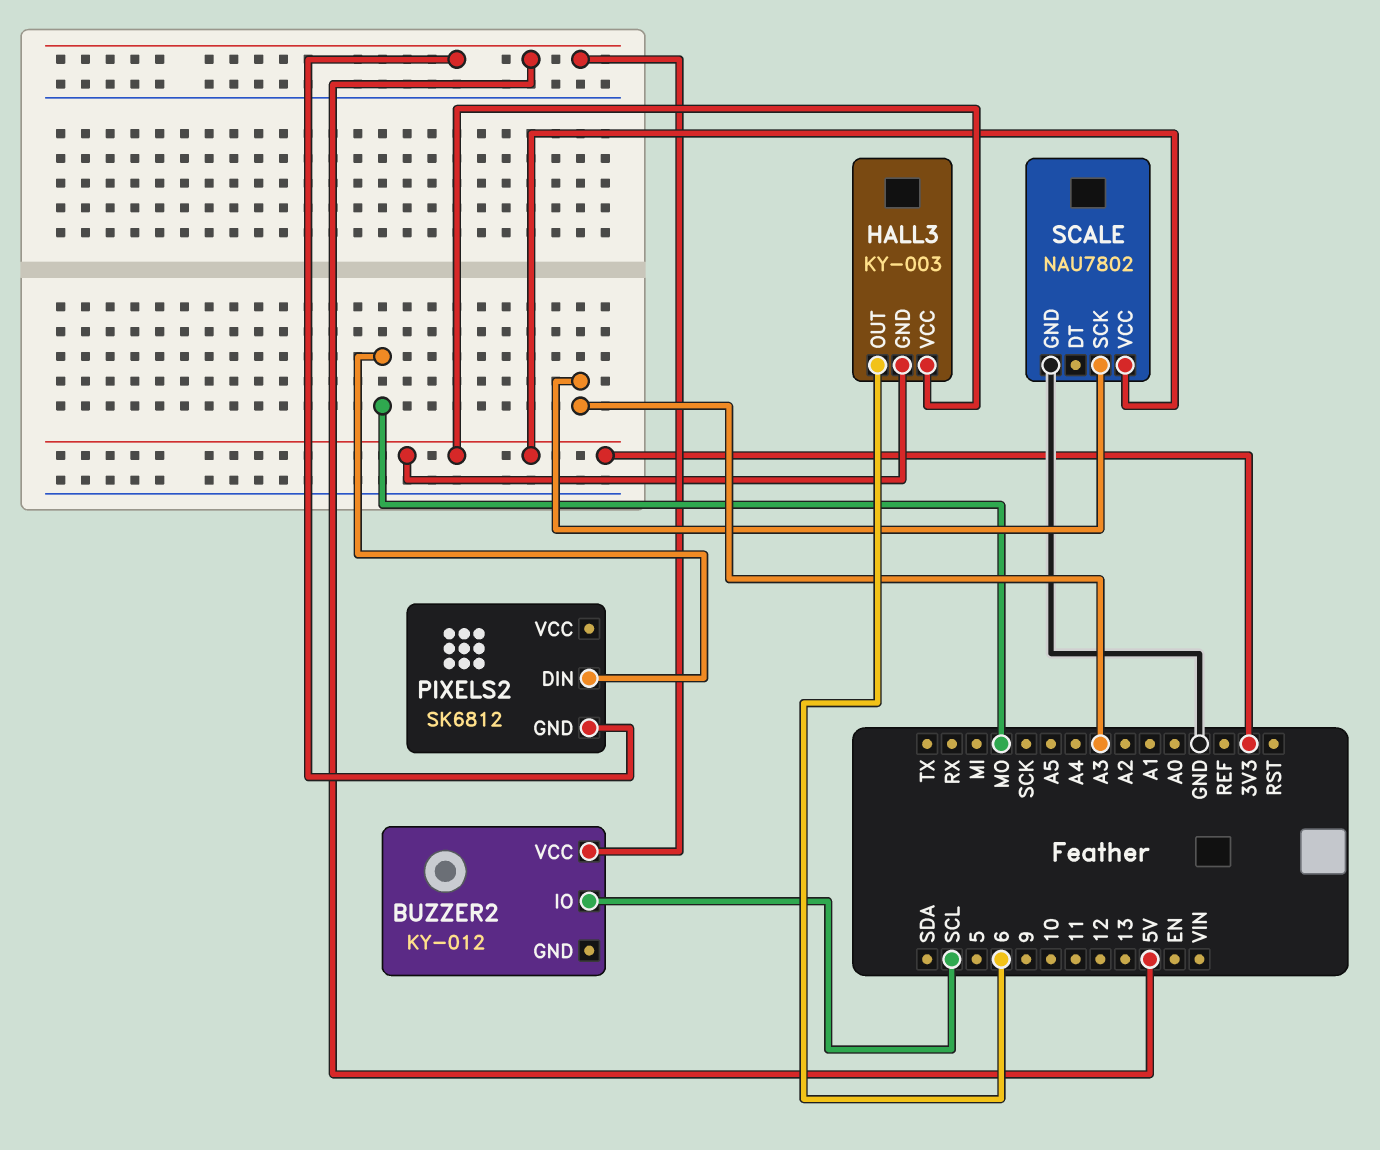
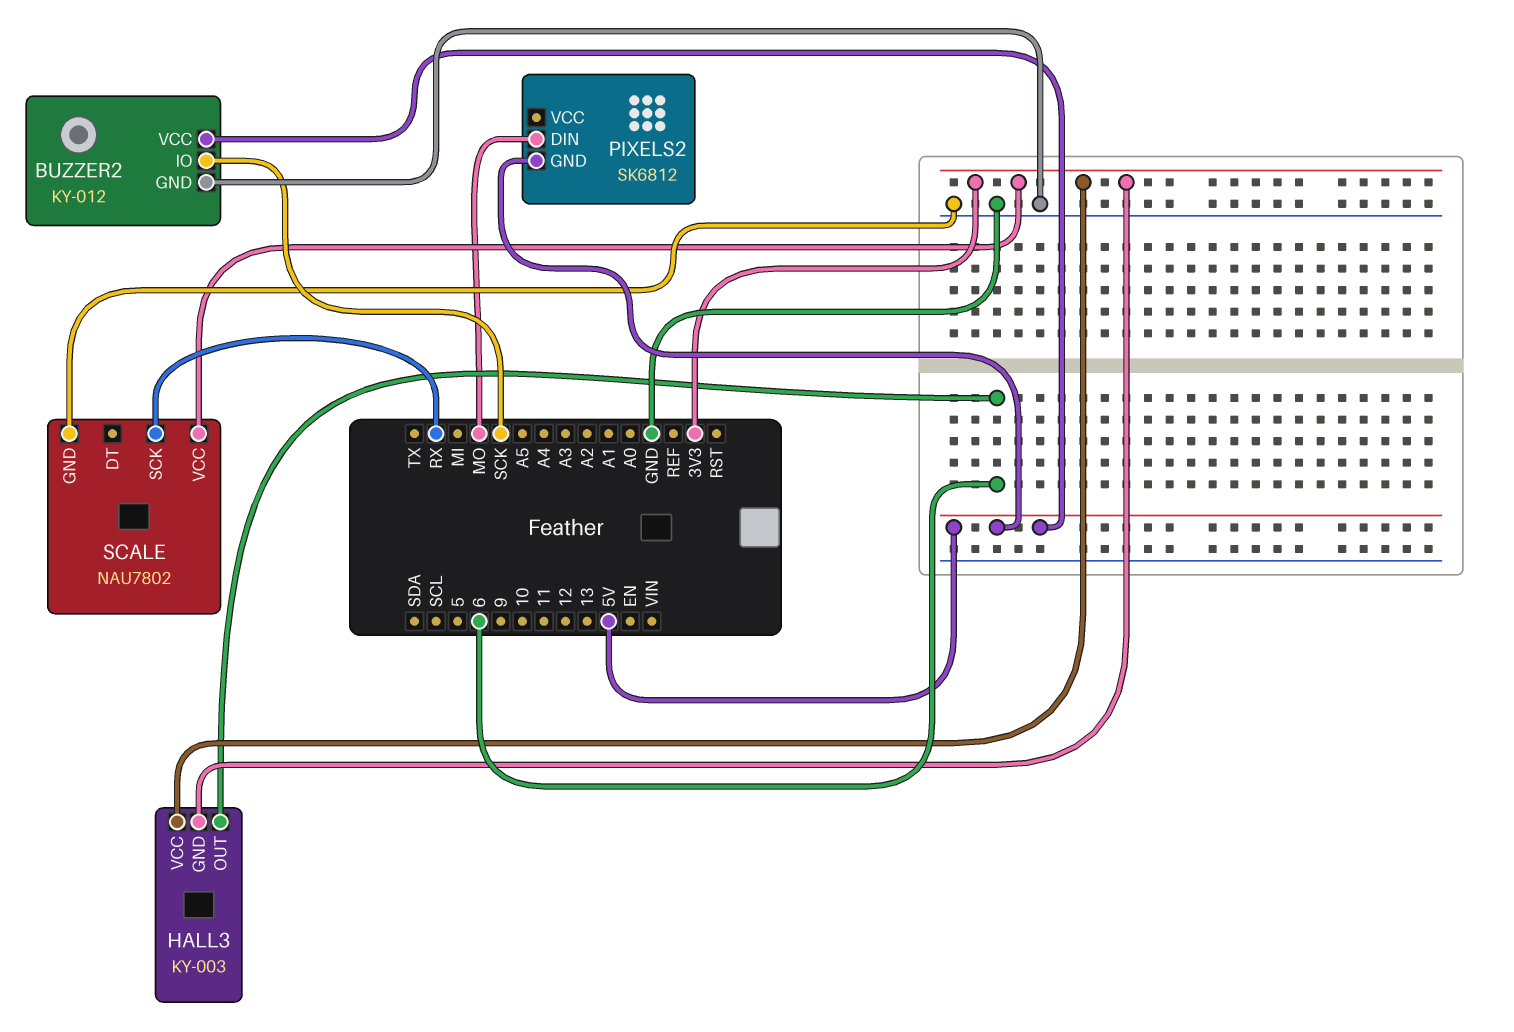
BUZZER2 pin GND: none -> GND
BUZZER2 pin IO: SCL -> SCK
SCALE pin SCK: A3 -> RX

